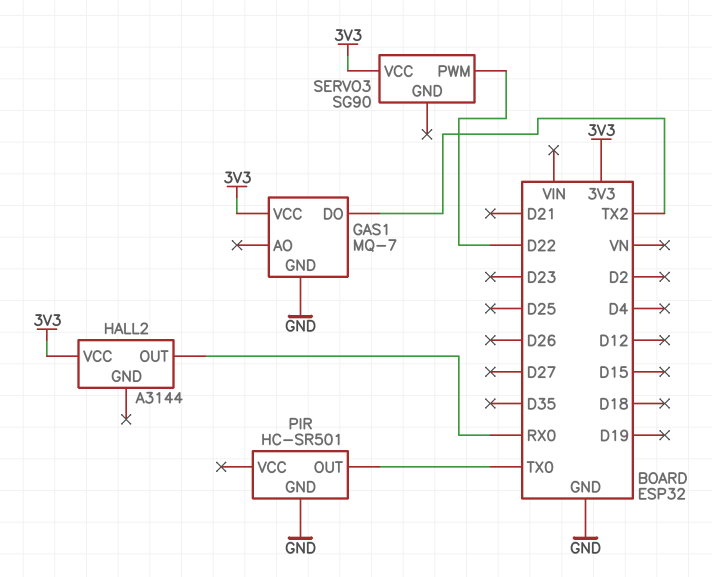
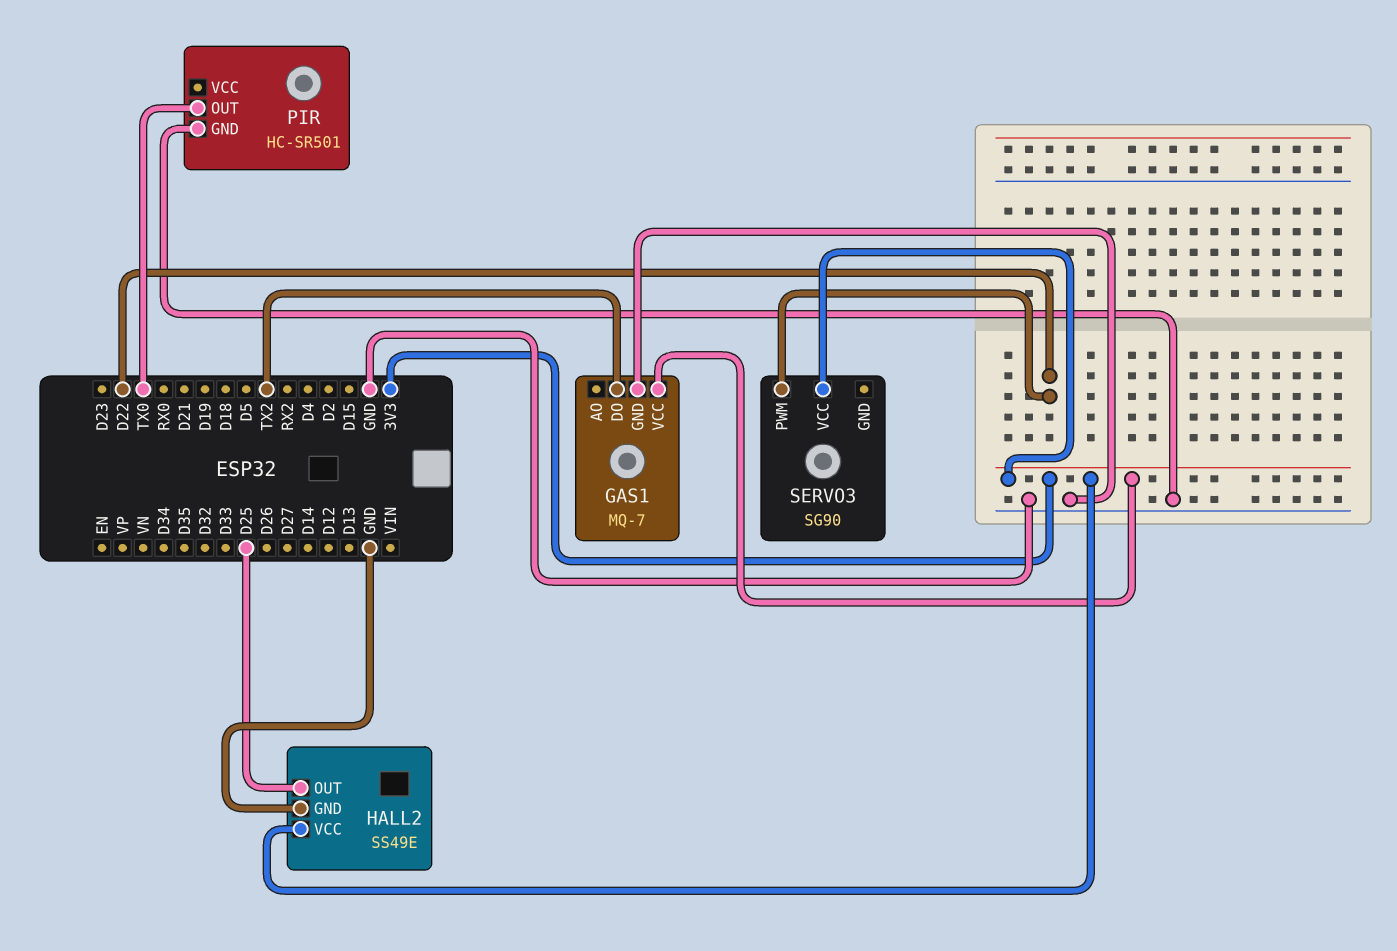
HALL2: A3144 -> SS49E
HALL2 pin GND: none -> GND
HALL2 pin OUT: RX0 -> D25

